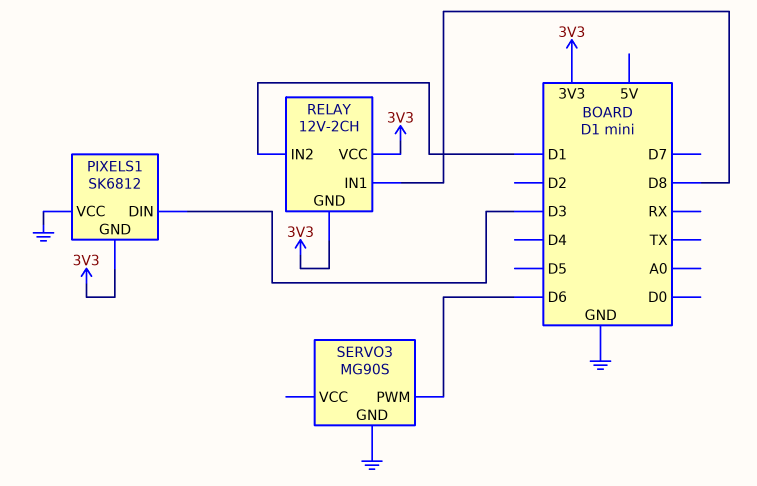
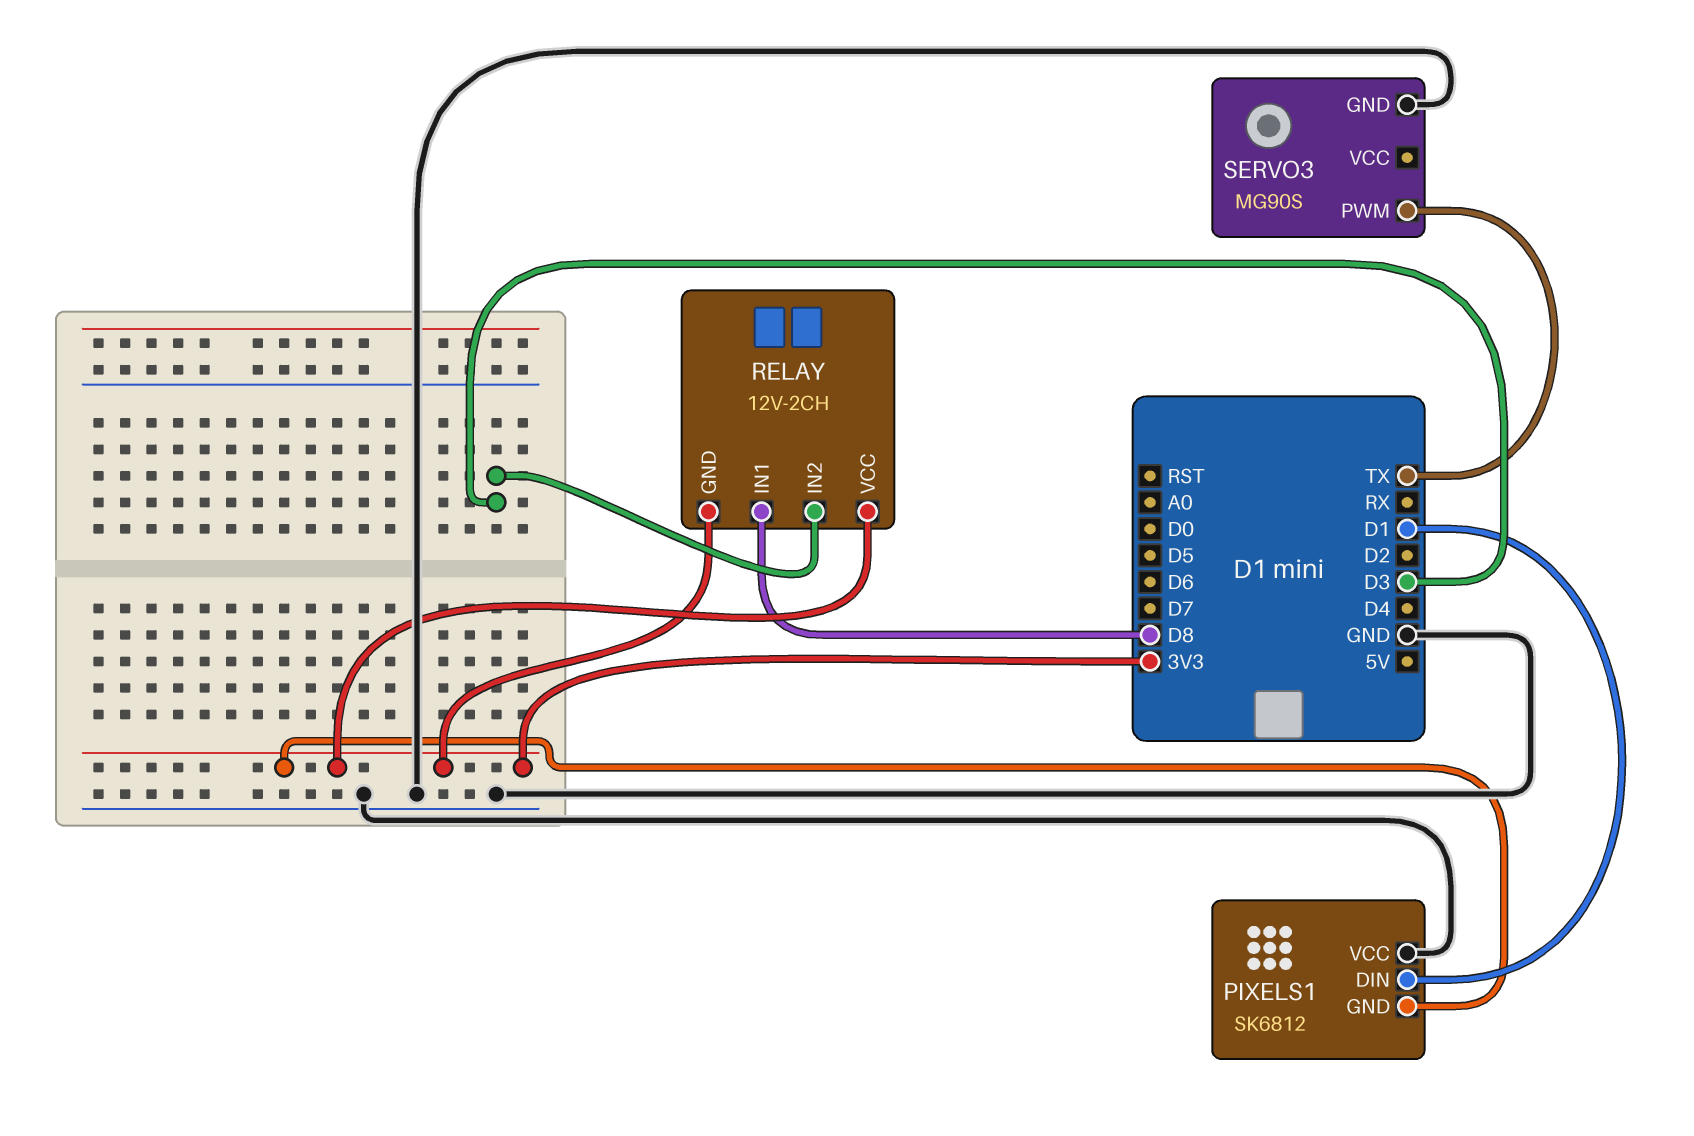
PIXELS1 pin DIN: D3 -> D1
RELAY pin IN2: D1 -> D3
SERVO3 pin PWM: D6 -> TX

